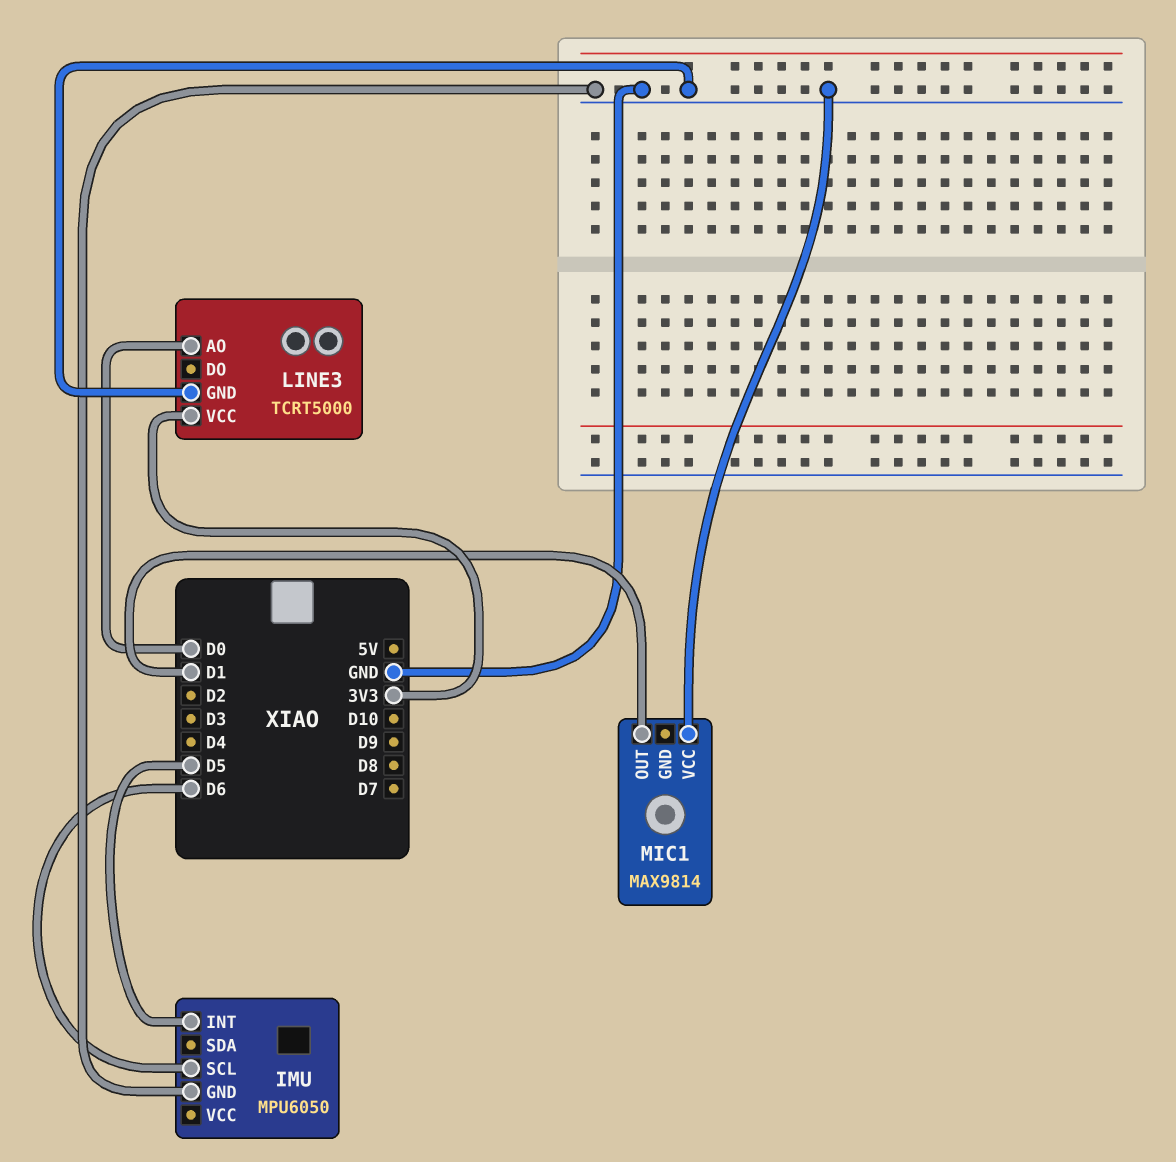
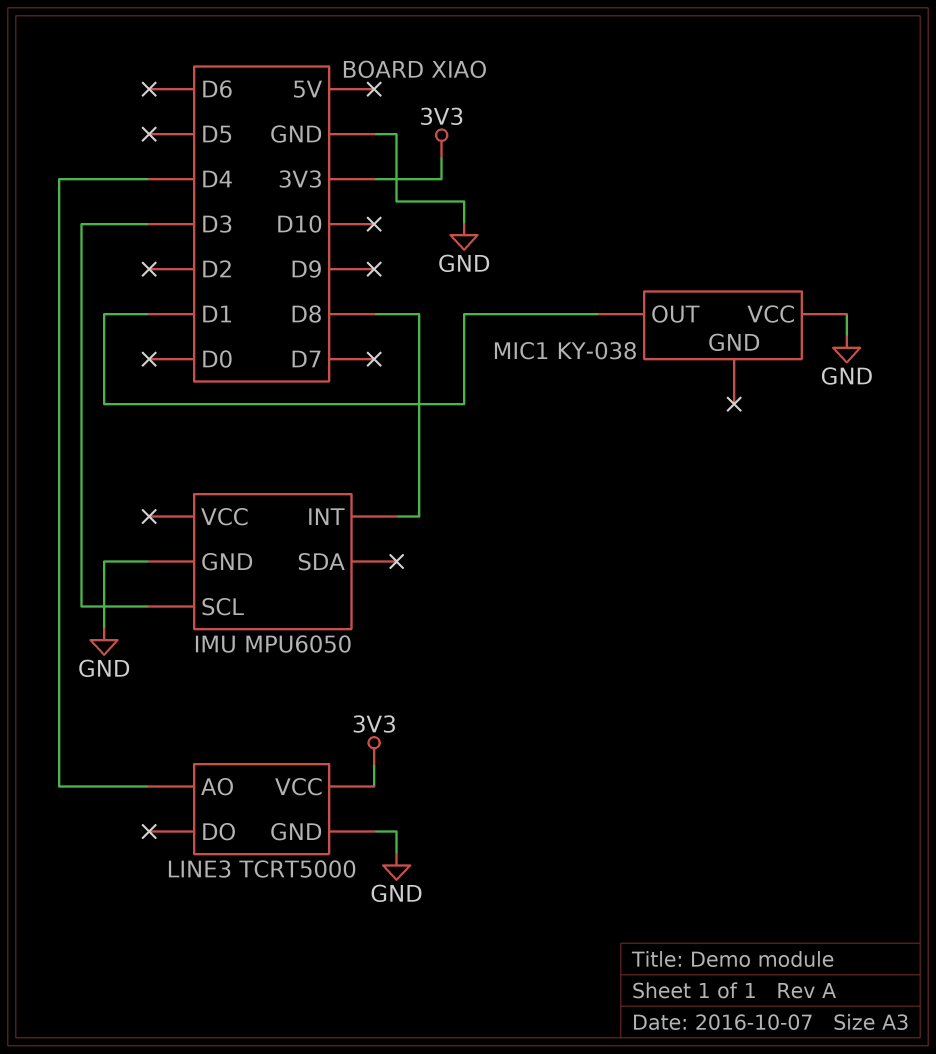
IMU pin INT: D5 -> D8
IMU pin SCL: D6 -> D3
LINE3 pin AO: D0 -> D4
MIC1: MAX9814 -> KY-038

